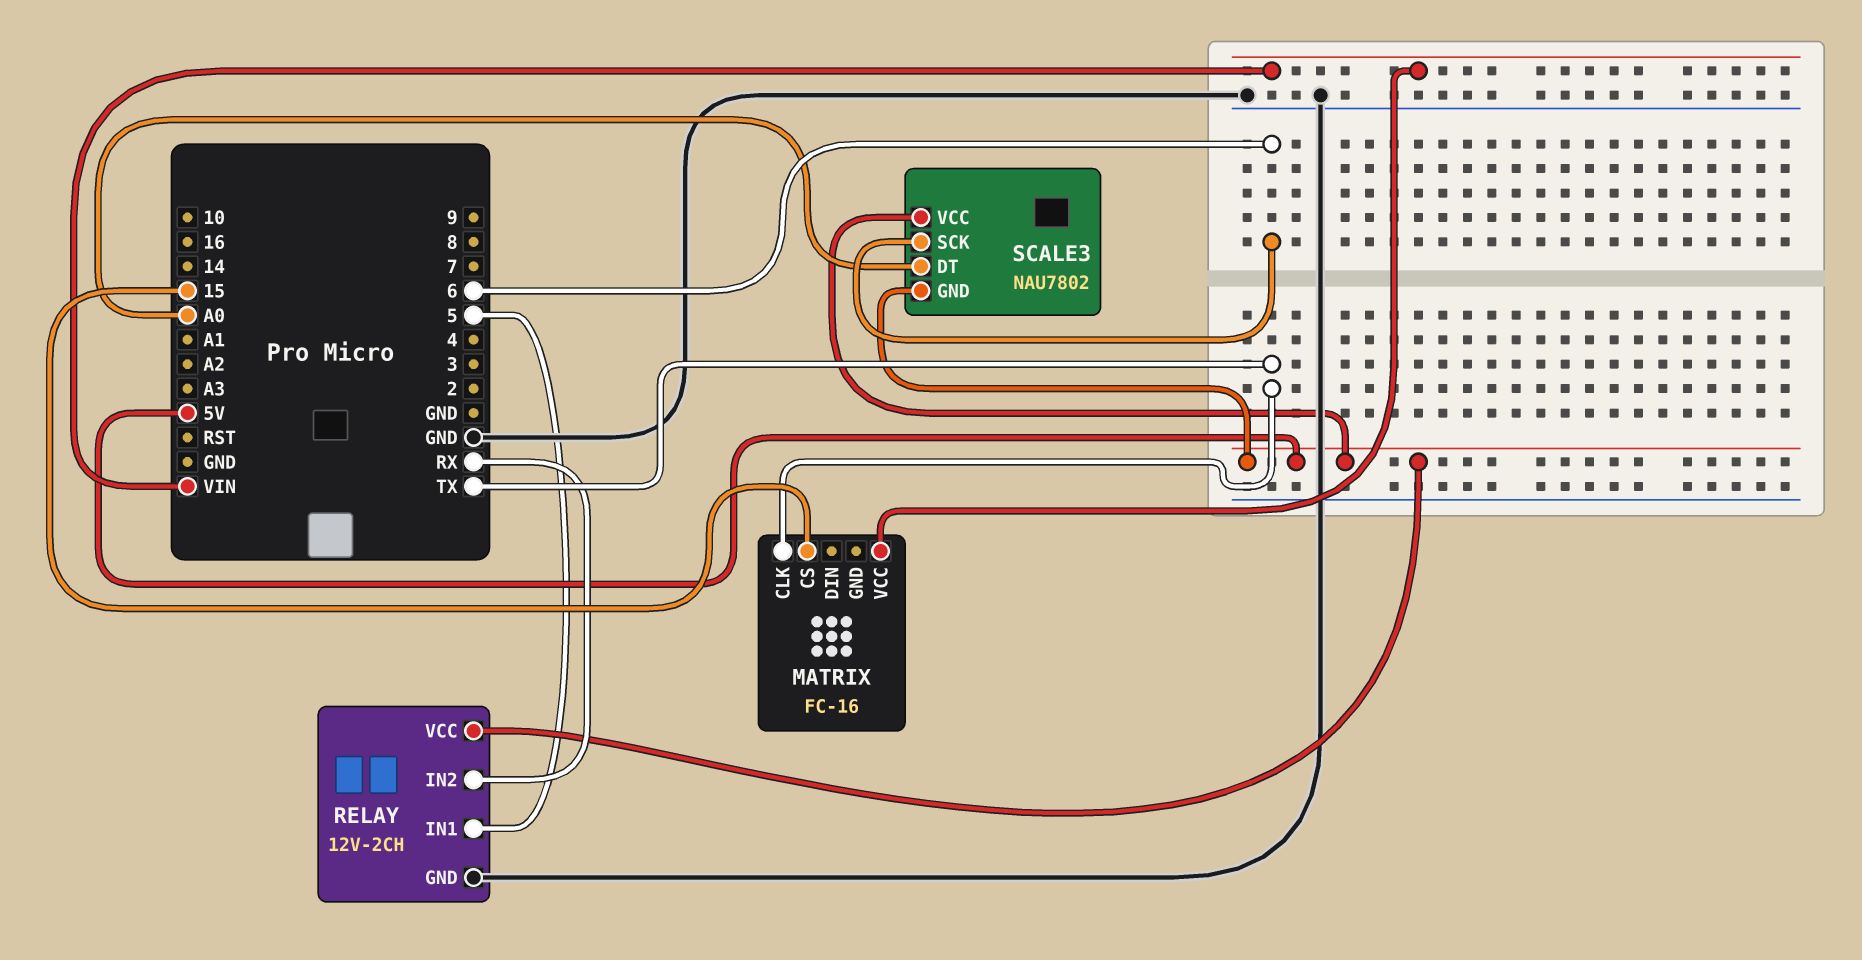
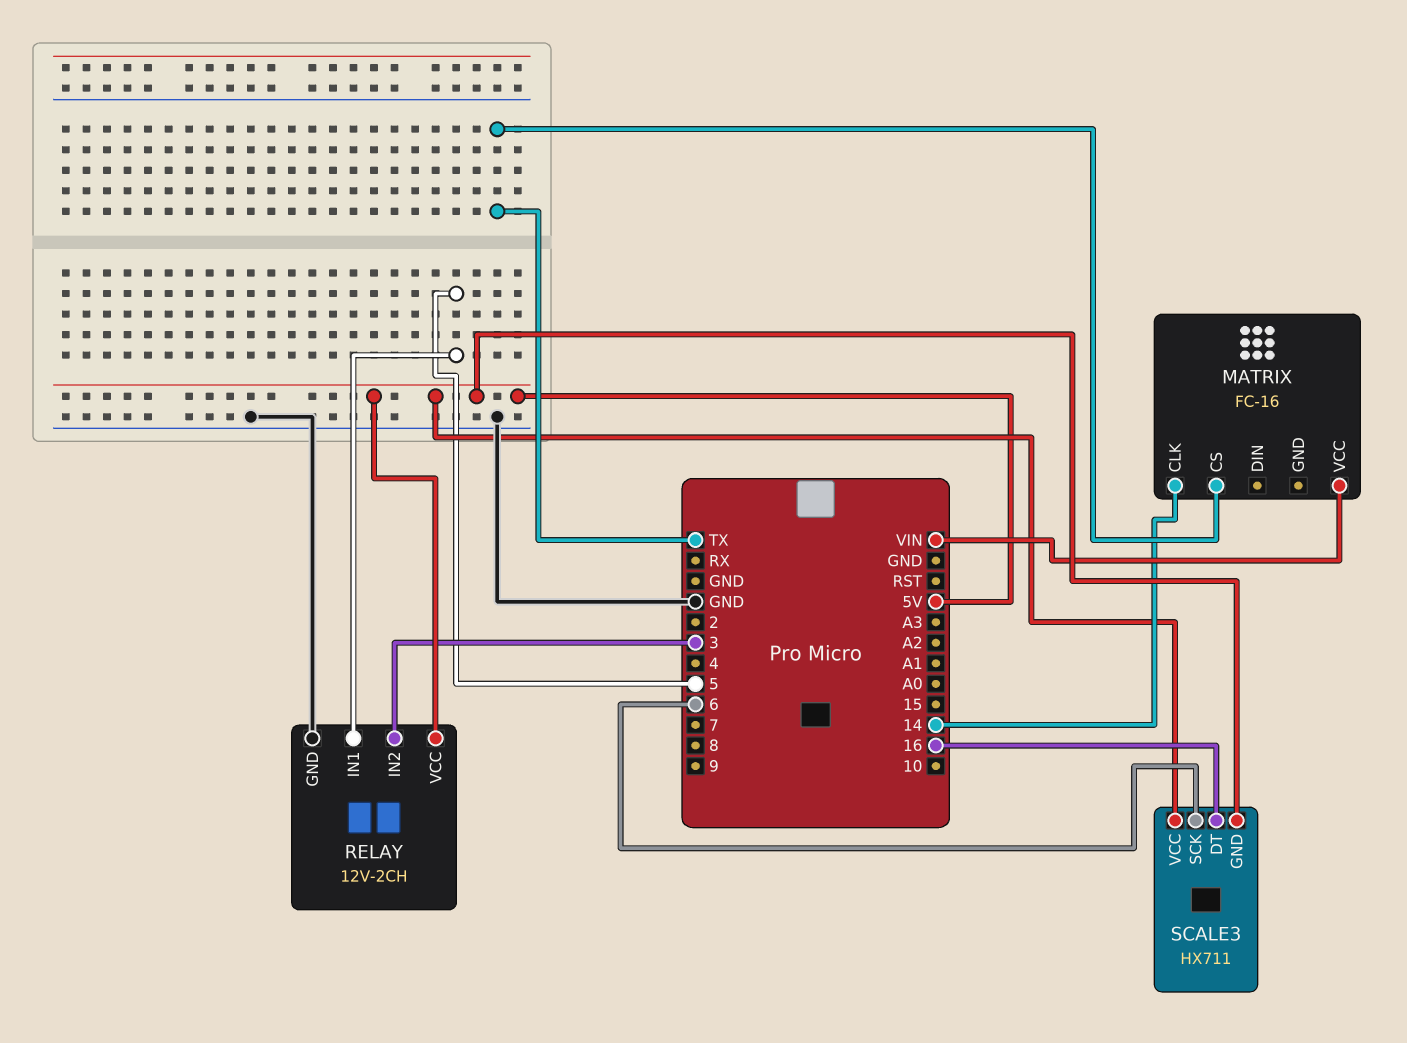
MATRIX pin CLK: TX -> 14
MATRIX pin CS: 15 -> TX
RELAY pin IN2: RX -> 3
SCALE3: NAU7802 -> HX711
SCALE3 pin DT: A0 -> 16

